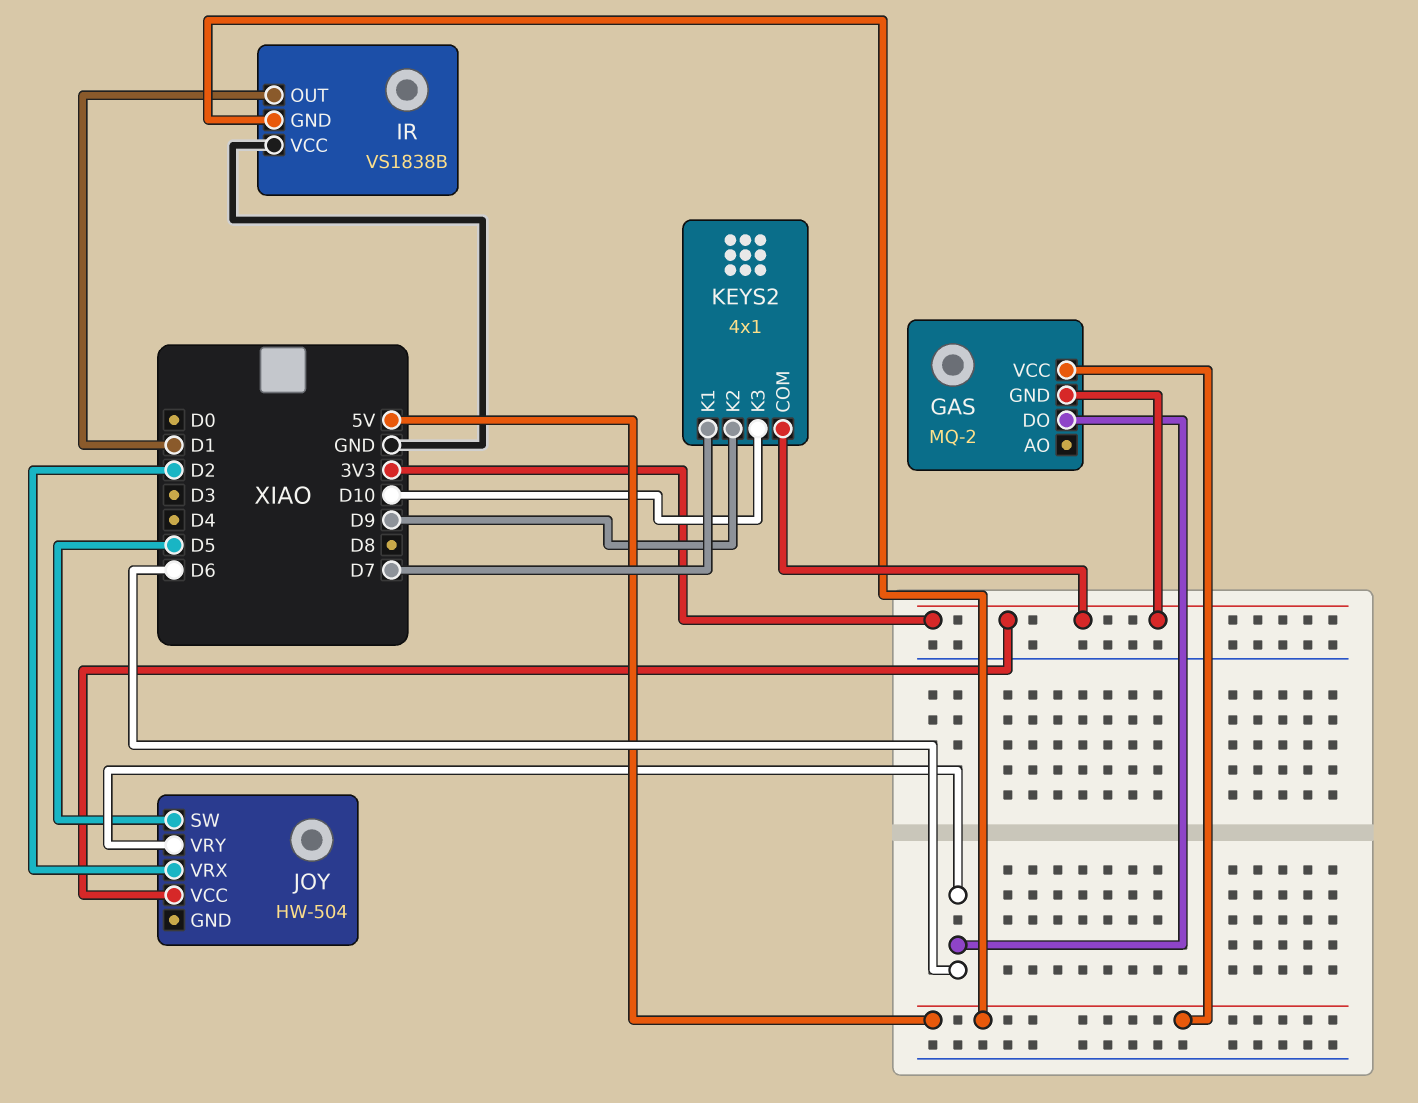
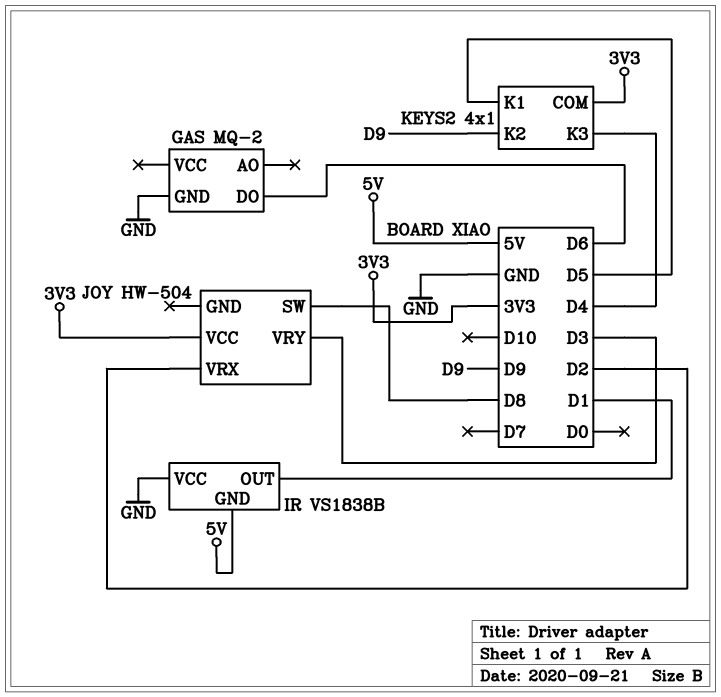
GAS pin GND: 3V3 -> GND
GAS pin VCC: 5V -> none
JOY pin SW: D5 -> D8
JOY pin VRY: D6 -> D3
KEYS2 pin K1: D7 -> D5
KEYS2 pin K3: D10 -> D4

